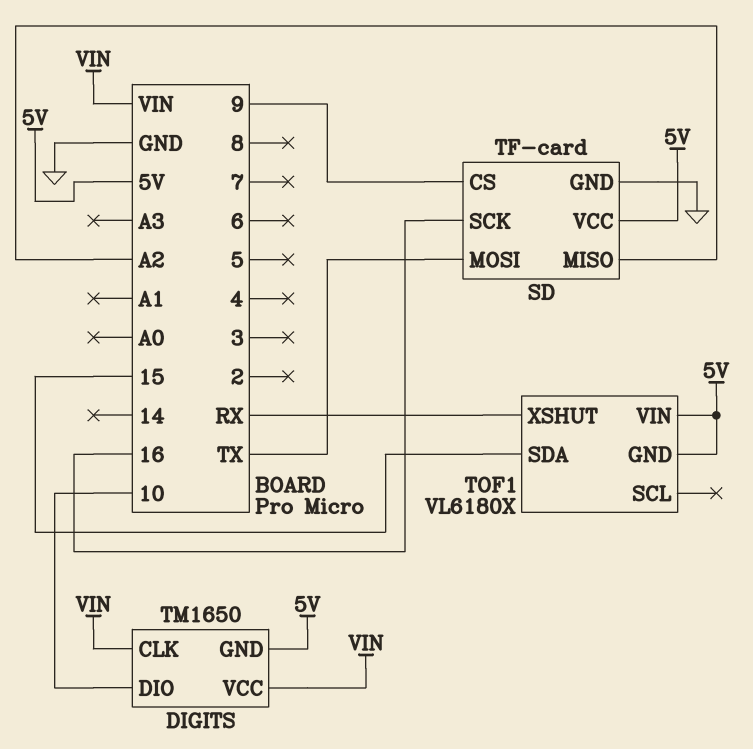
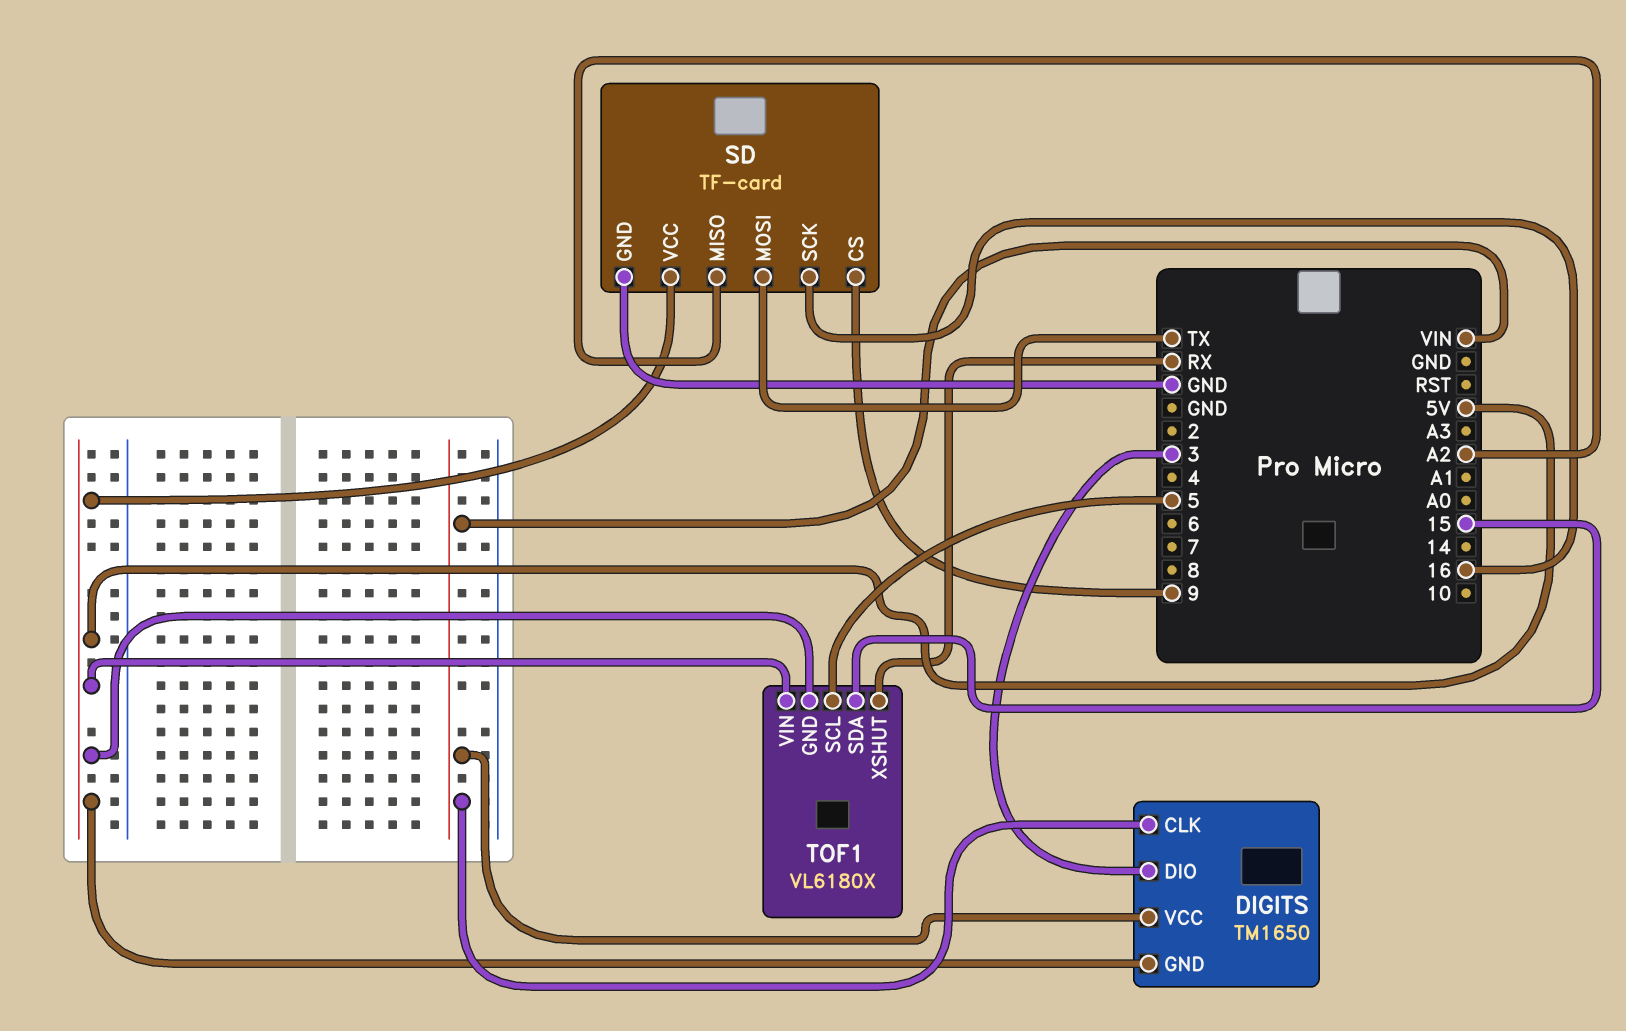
DIGITS pin DIO: 10 -> 3
TOF1 pin SCL: none -> 5

